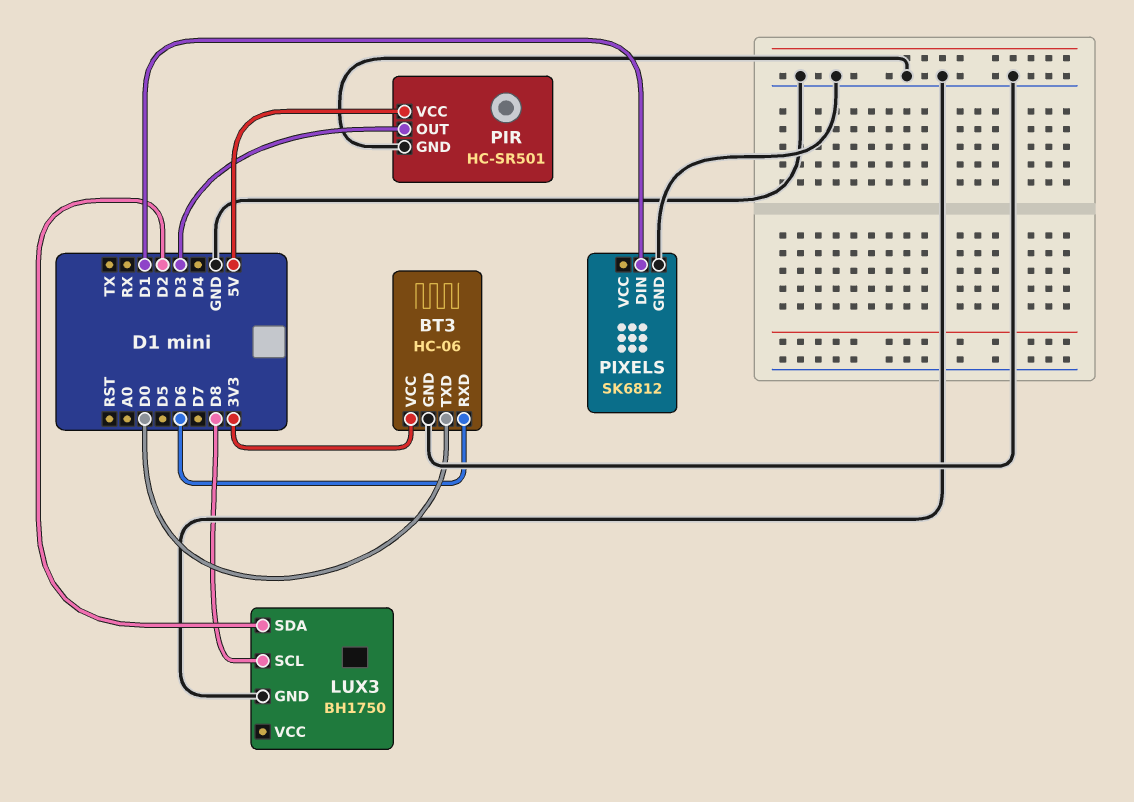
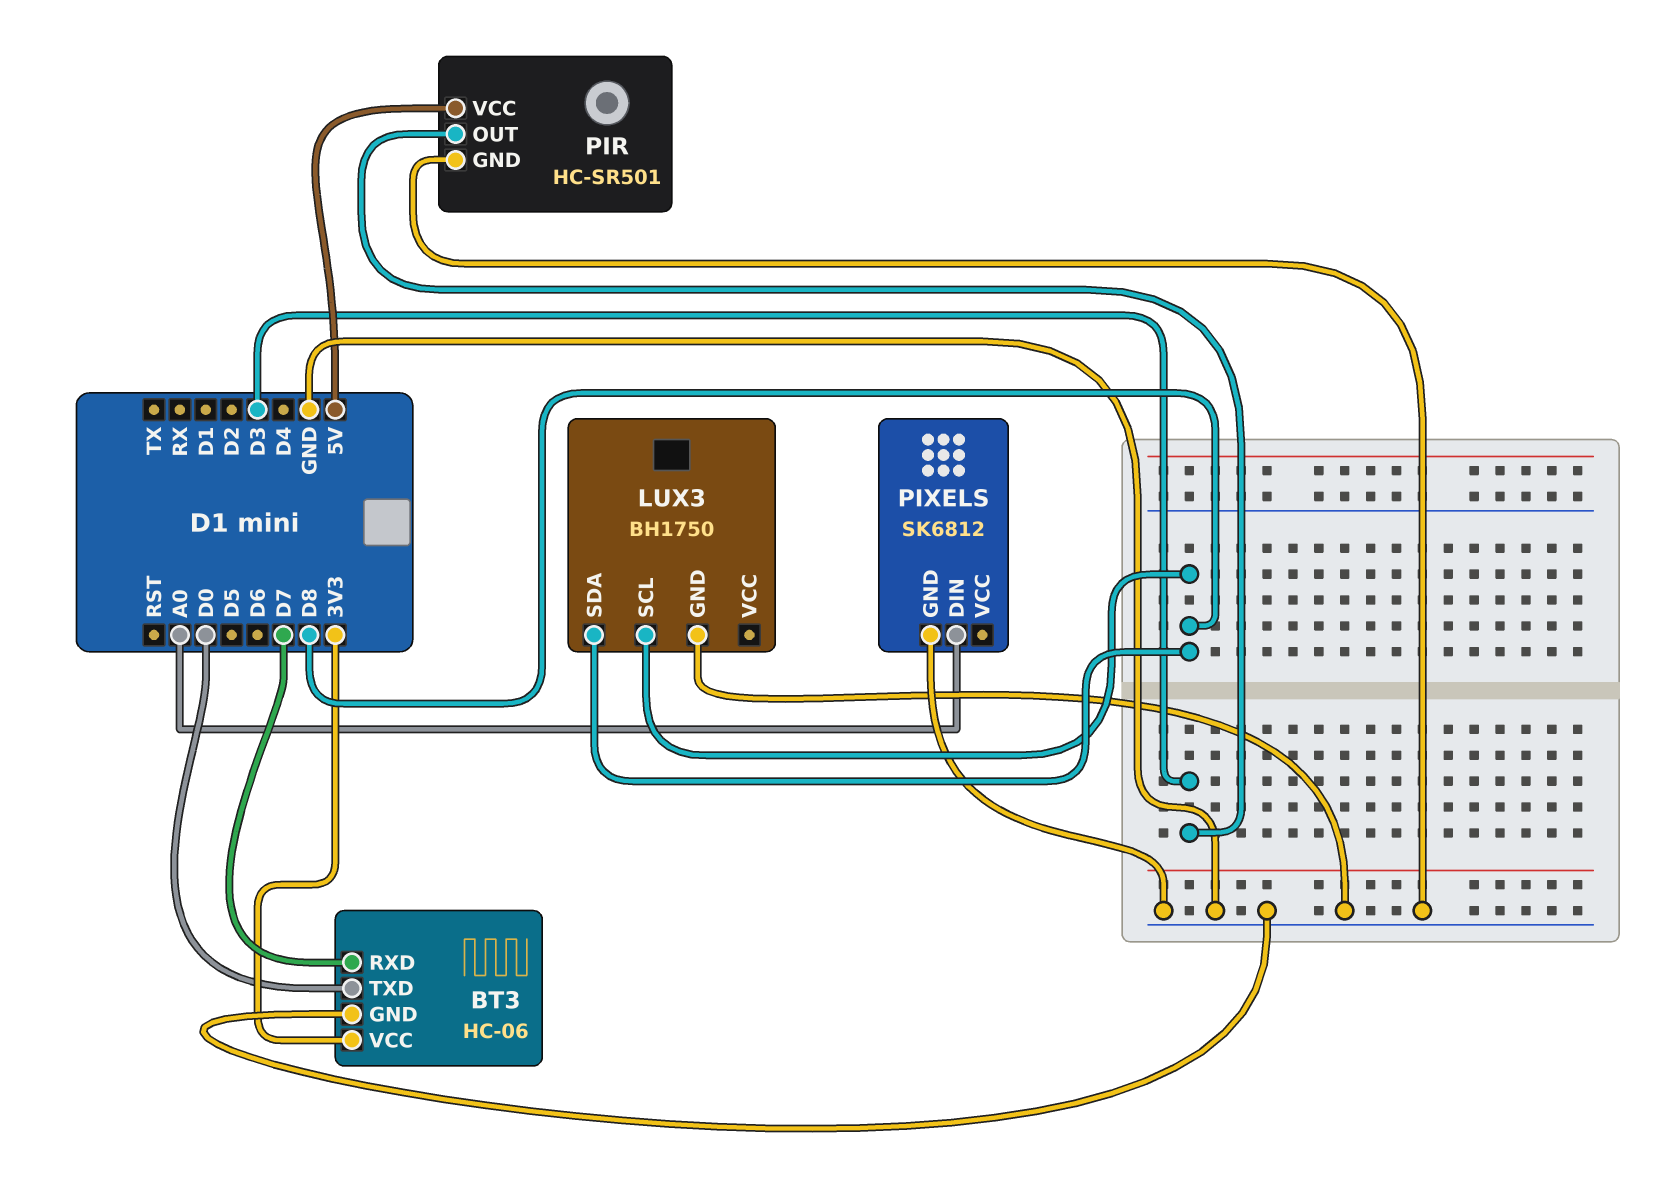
BT3 pin RXD: D6 -> D7
LUX3 pin SDA: D2 -> D8
PIXELS pin DIN: D1 -> A0

